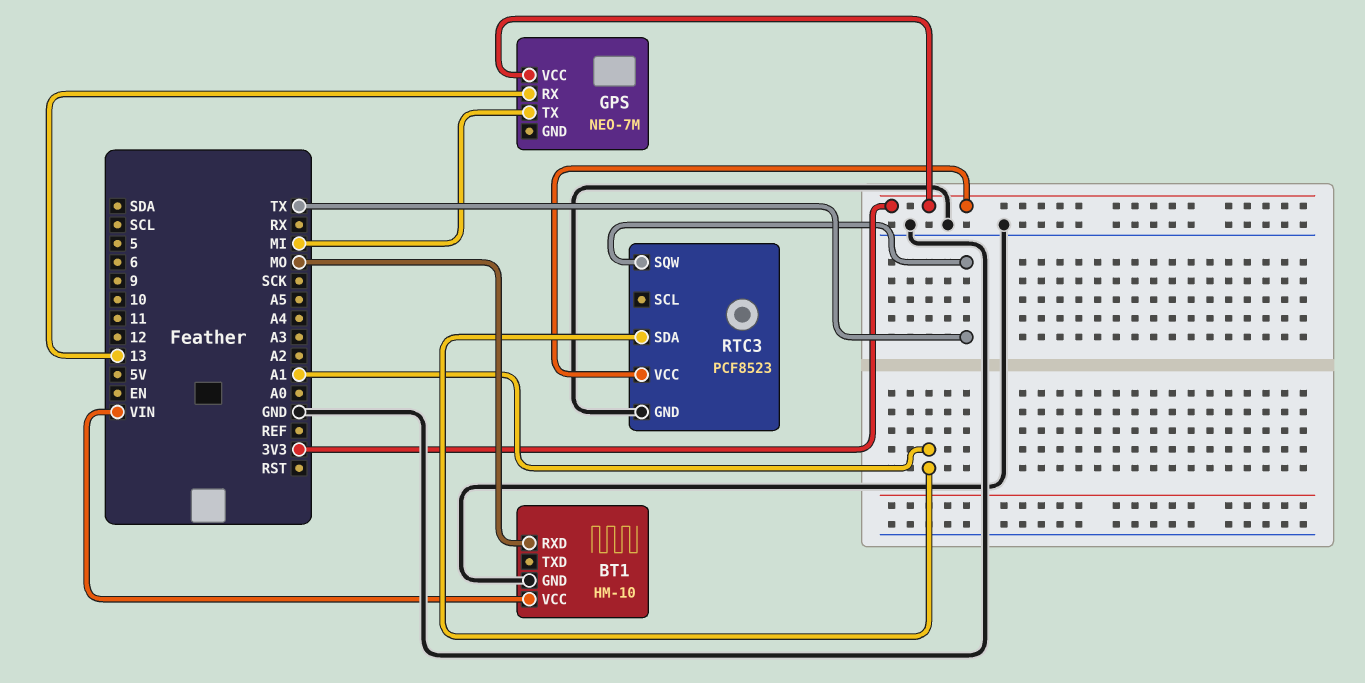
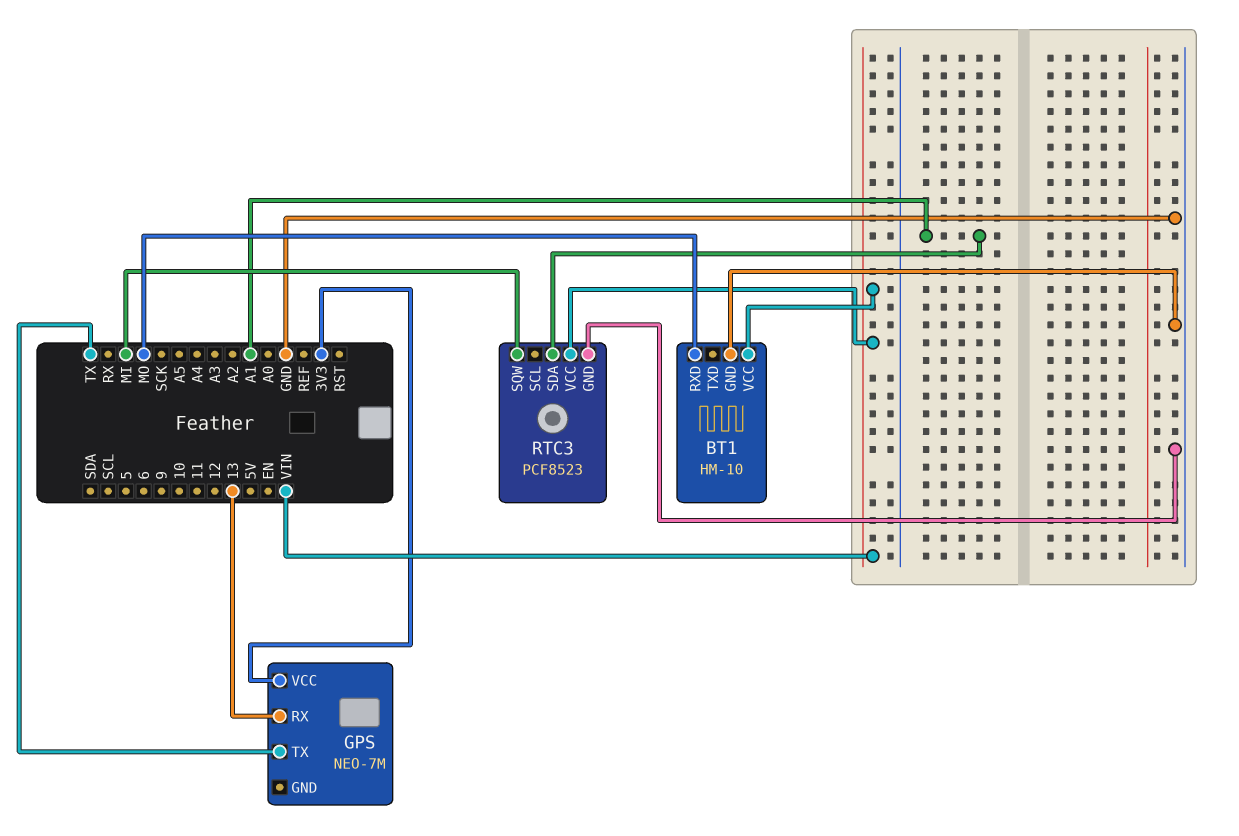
GPS pin TX: MI -> TX
RTC3 pin SQW: TX -> MI
RTC3 pin VCC: 3V3 -> VIN

